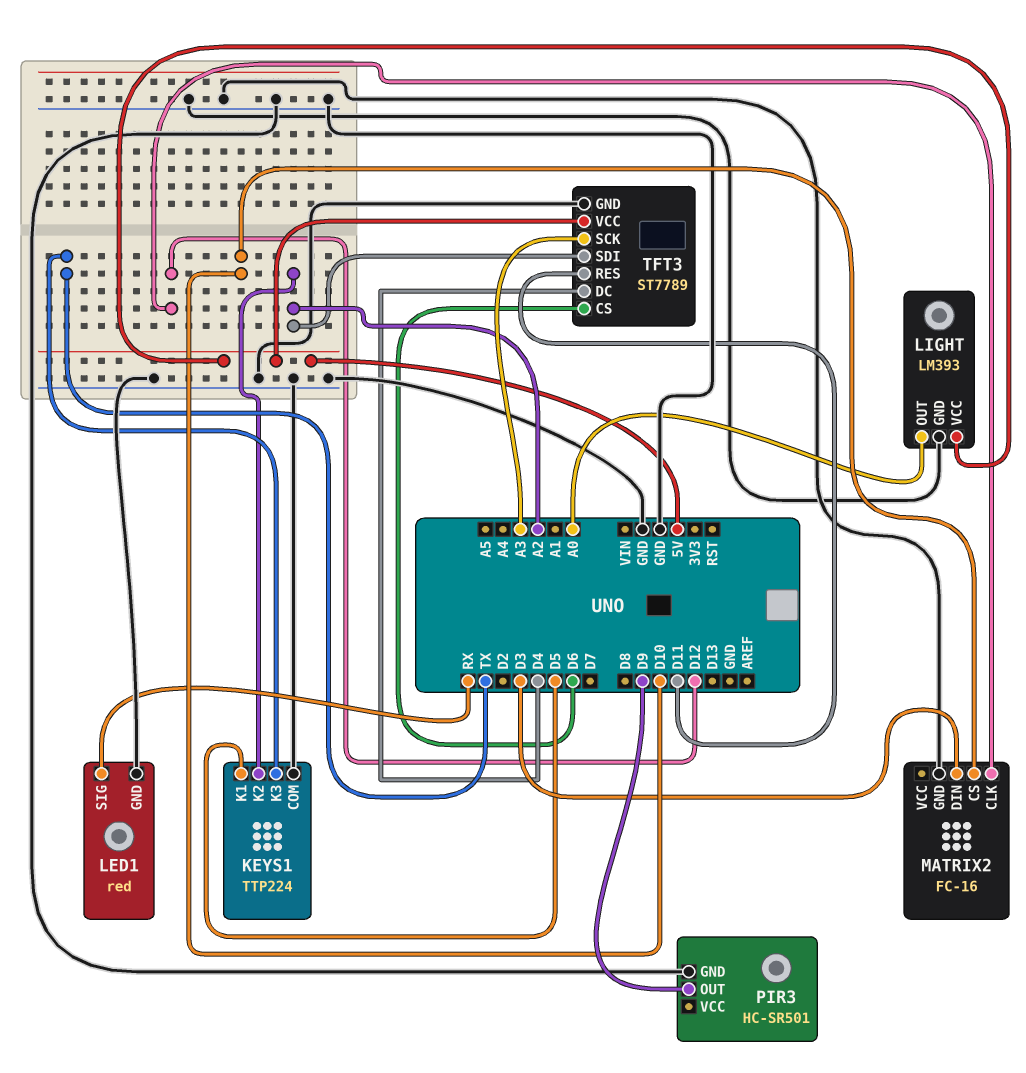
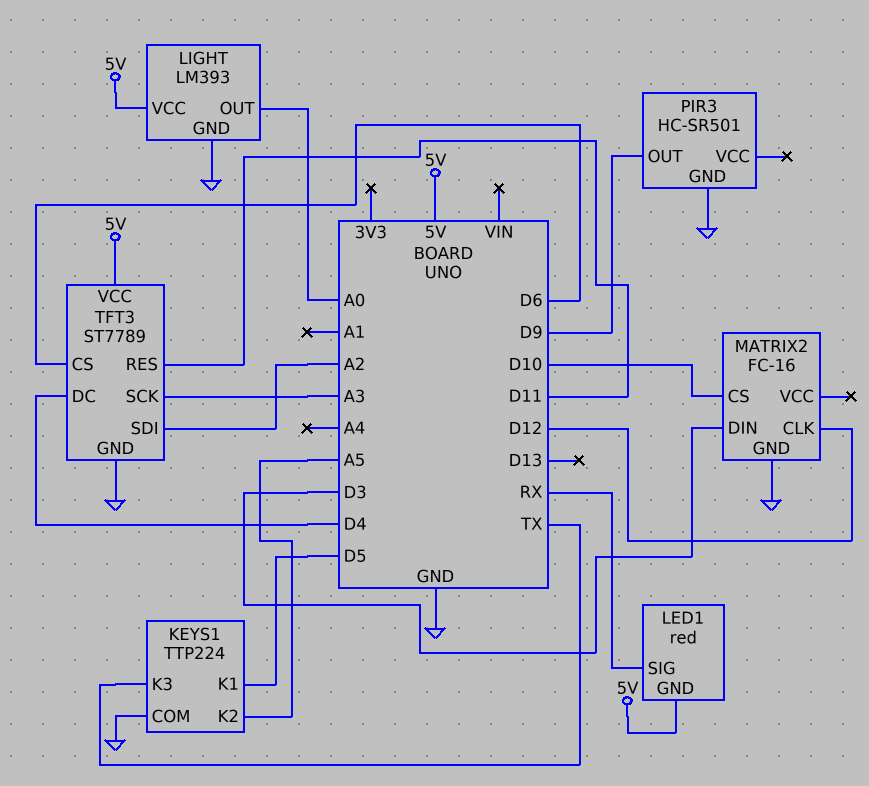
KEYS1 pin K2: A2 -> A5
LED1 pin GND: GND -> 5V

